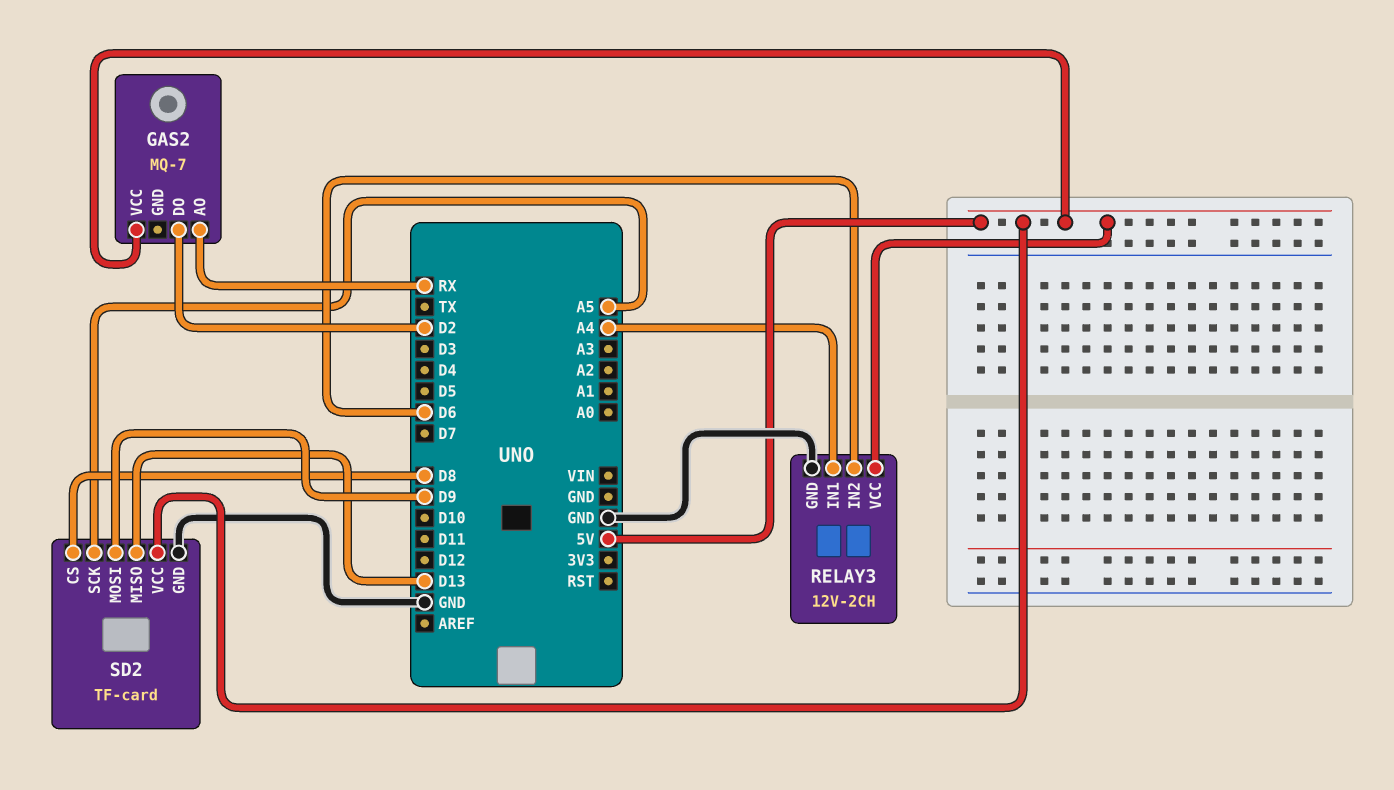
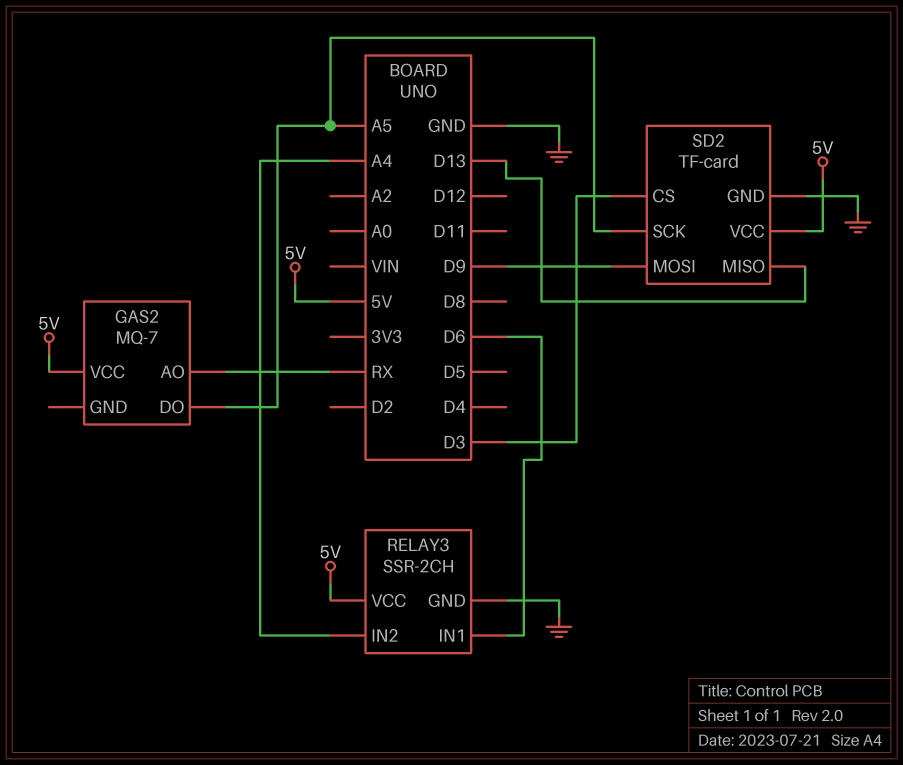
GAS2 pin DO: D2 -> A5
RELAY3: 12V-2CH -> SSR-2CH
RELAY3 pin IN1: A4 -> D6
RELAY3 pin IN2: D6 -> A4
SD2 pin CS: D8 -> D3

